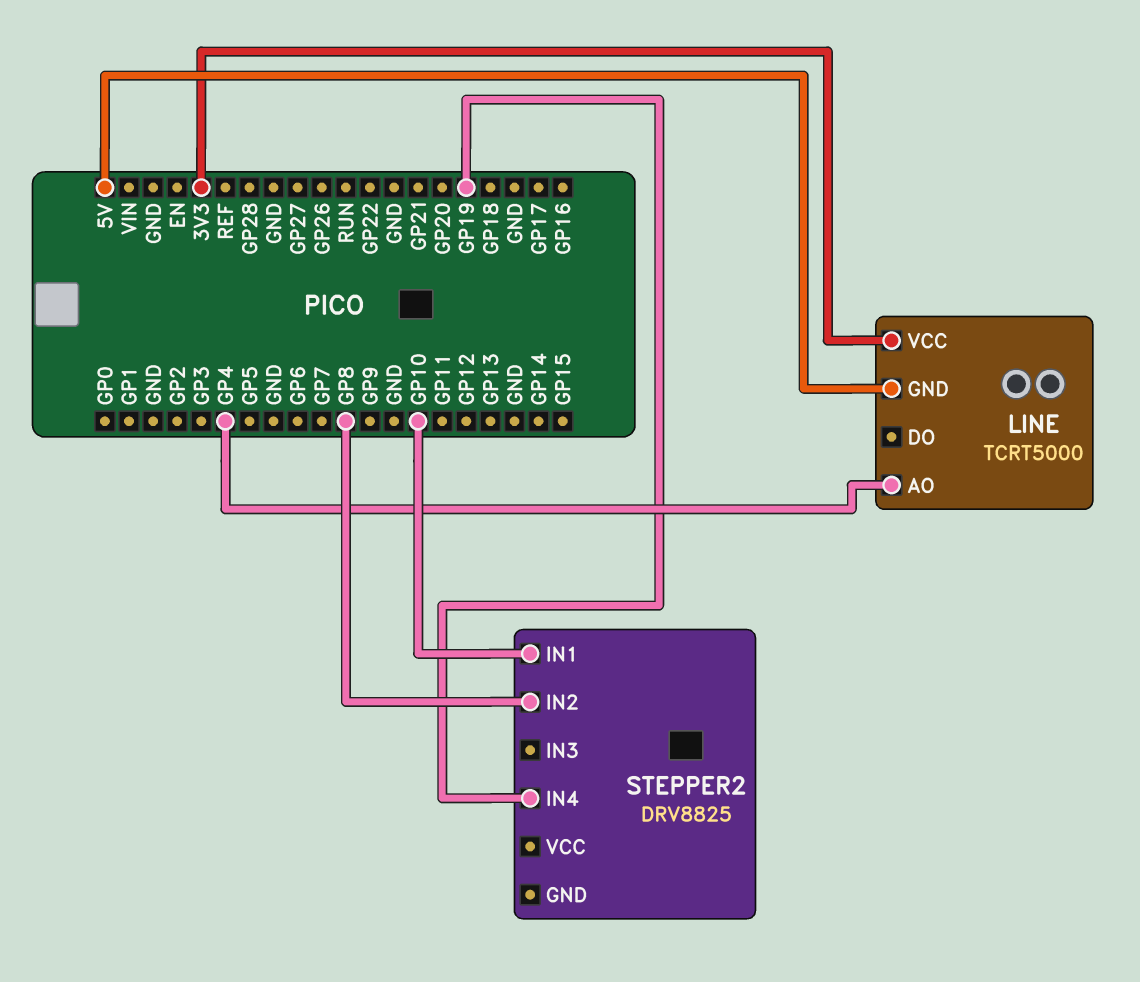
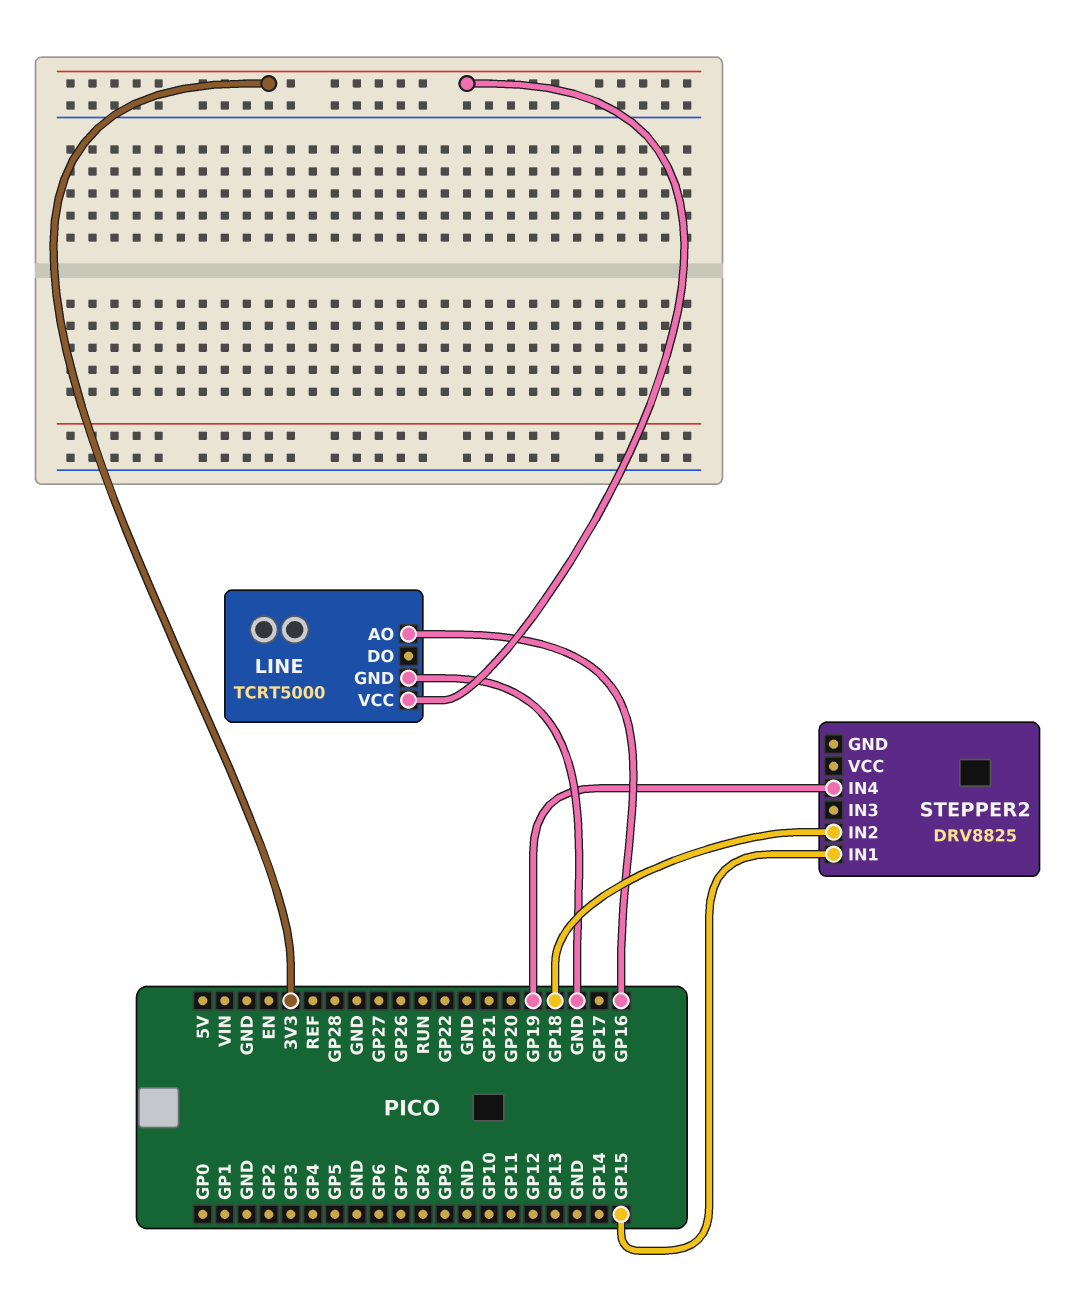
LINE pin AO: GP4 -> GP16
LINE pin GND: 5V -> GND
STEPPER2 pin IN1: GP10 -> GP15
STEPPER2 pin IN2: GP8 -> GP18

